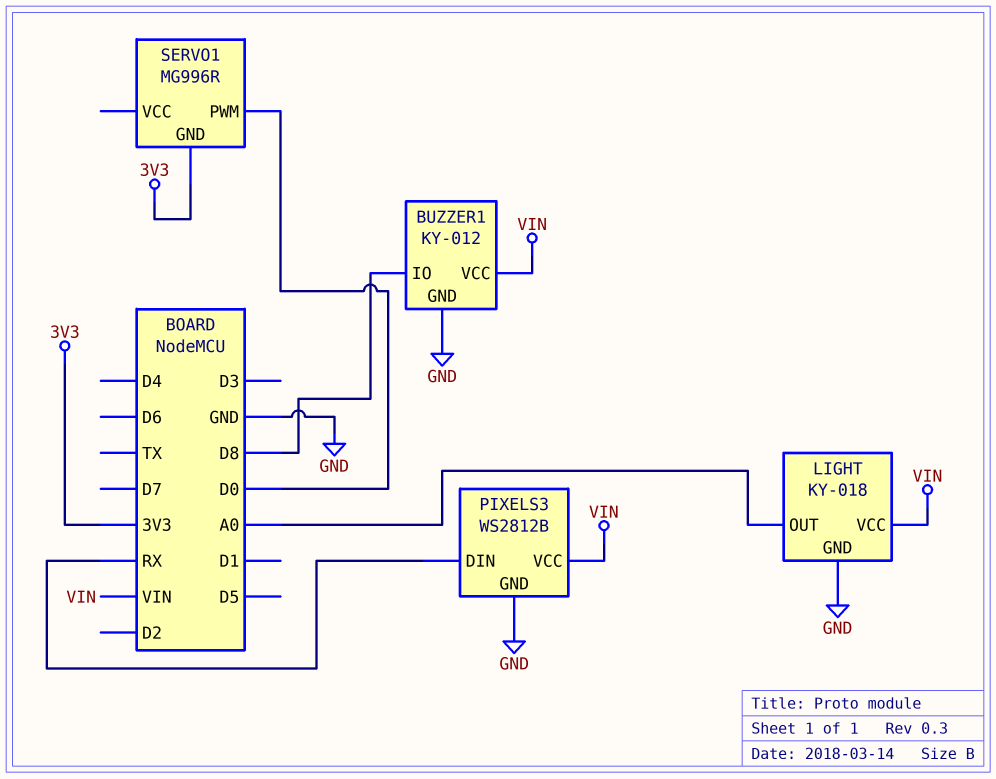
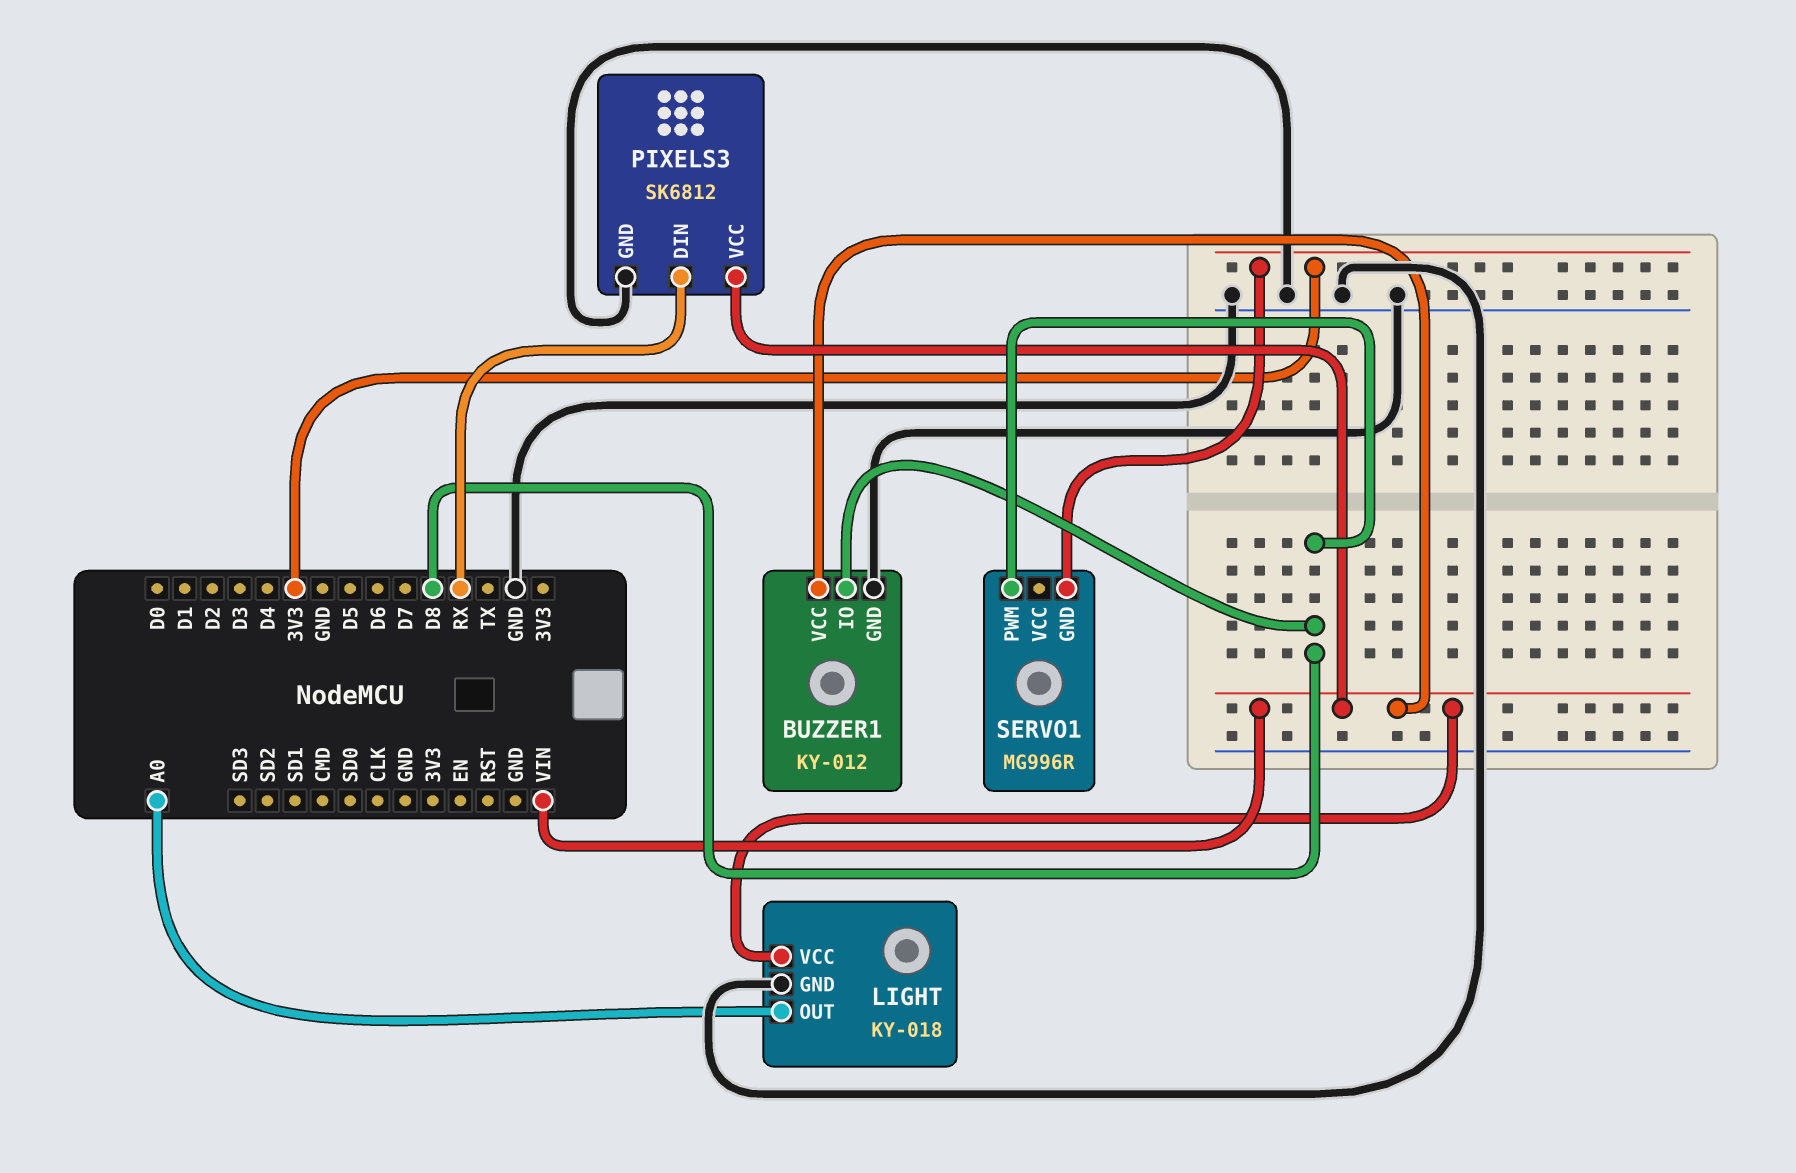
PIXELS3: WS2812B -> SK6812
SERVO1 pin PWM: D0 -> D8

